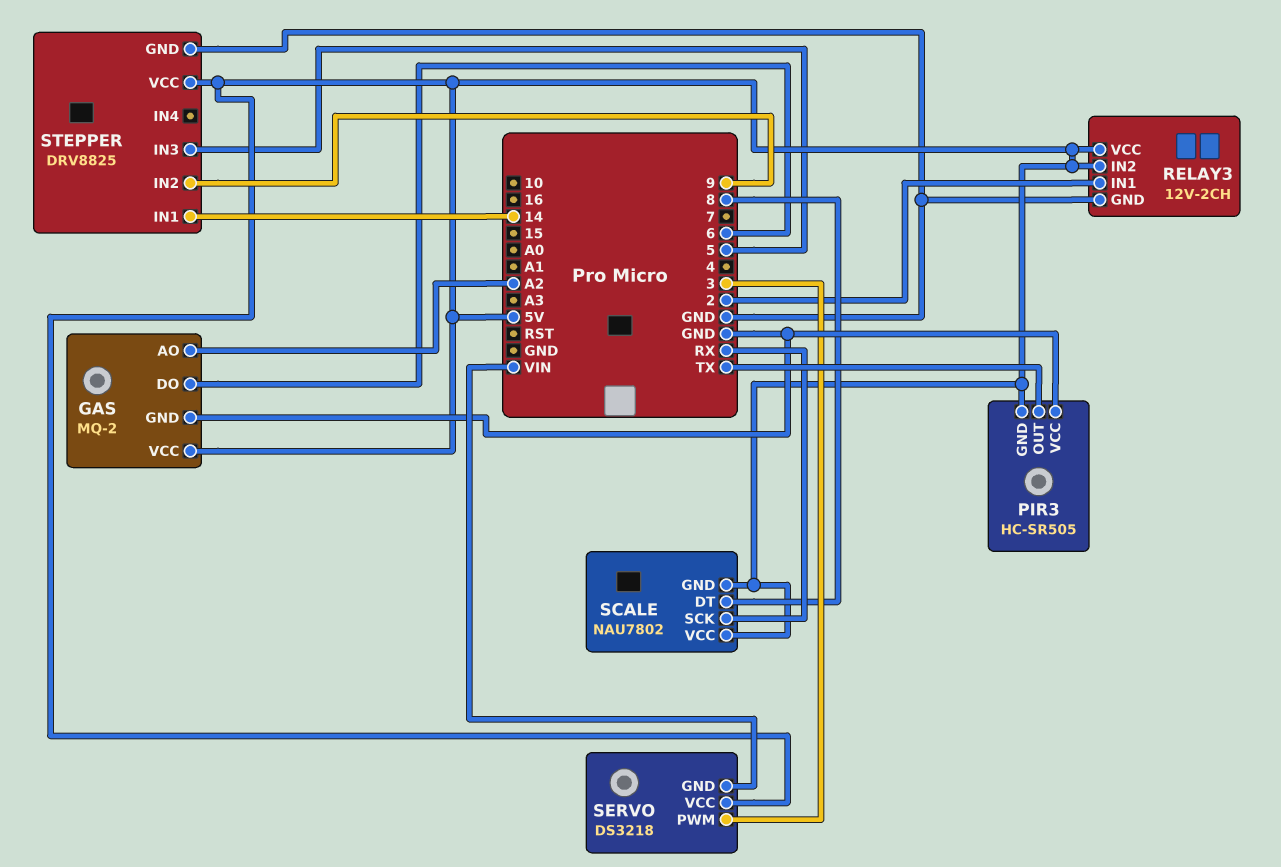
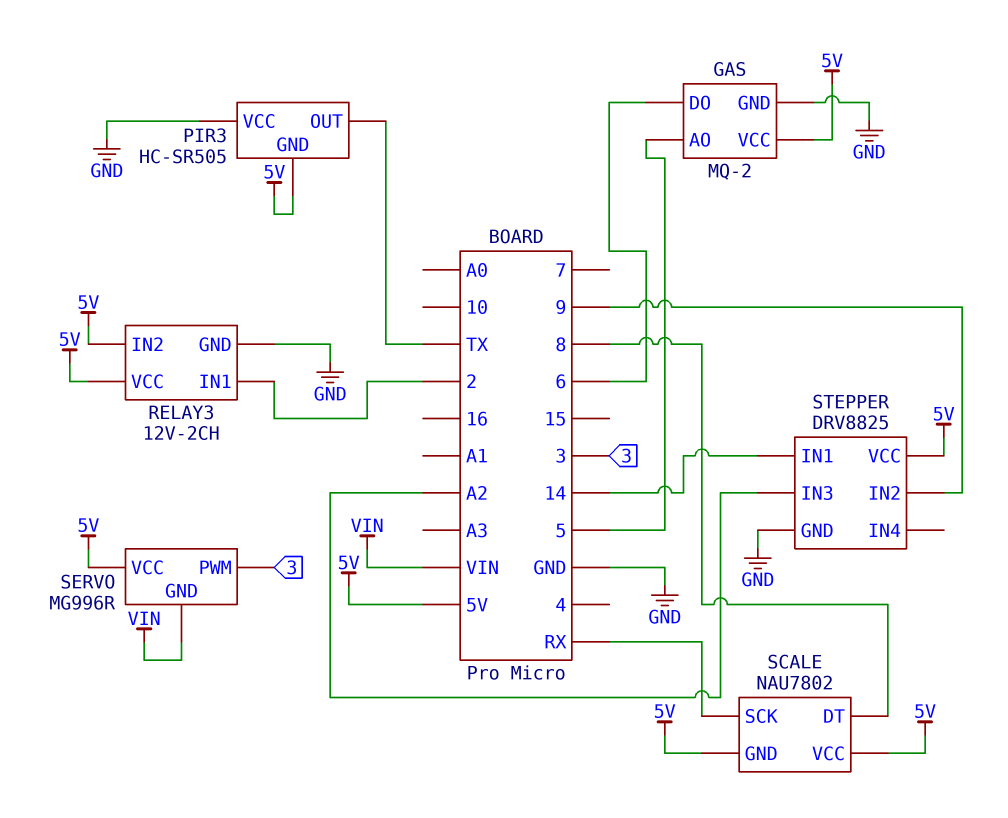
GAS pin AO: A2 -> 5
SERVO: DS3218 -> MG996R
STEPPER pin IN3: 5 -> A2

